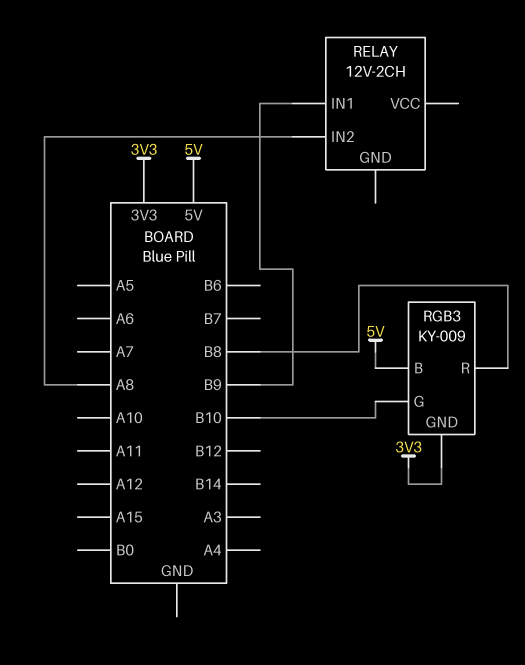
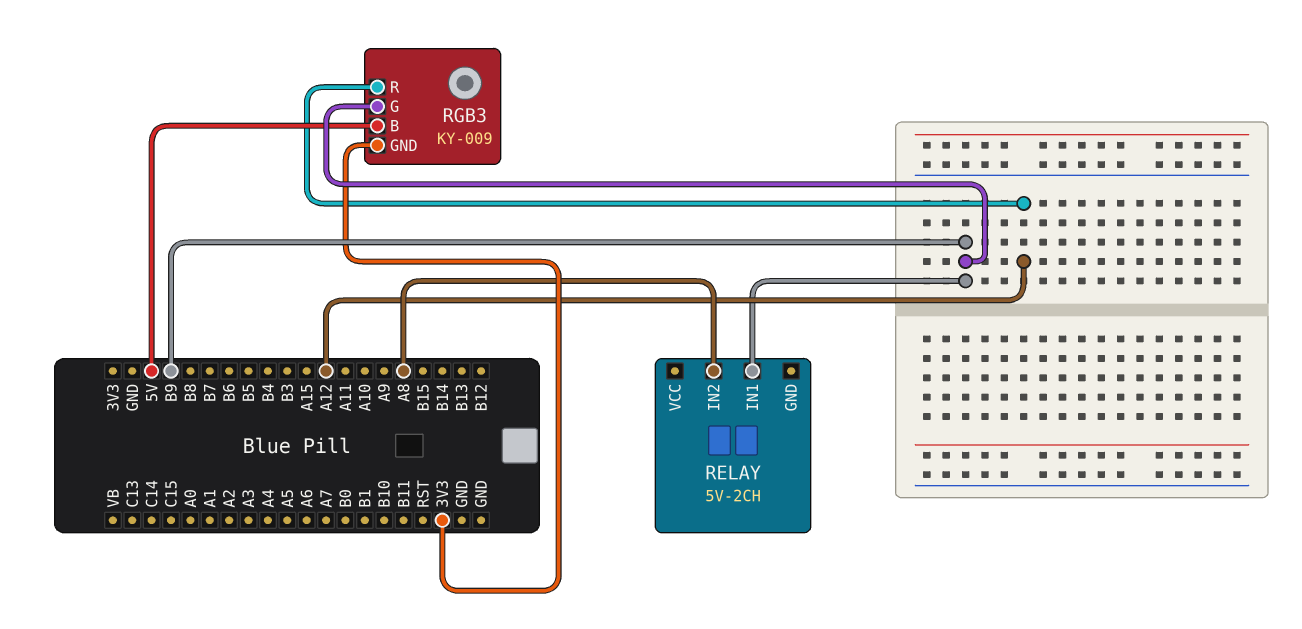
RELAY: 12V-2CH -> 5V-2CH
RGB3 pin G: B10 -> B9
RGB3 pin R: B8 -> A12

